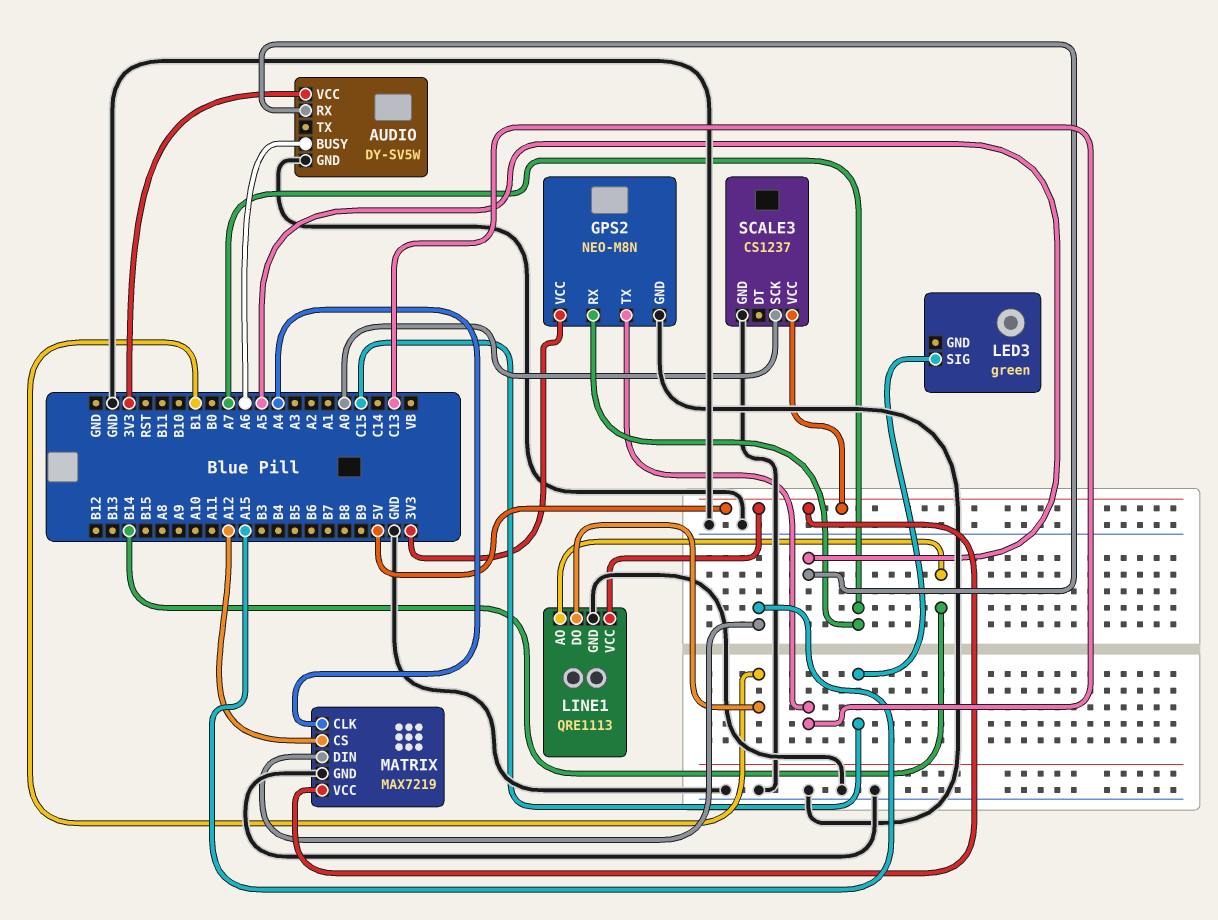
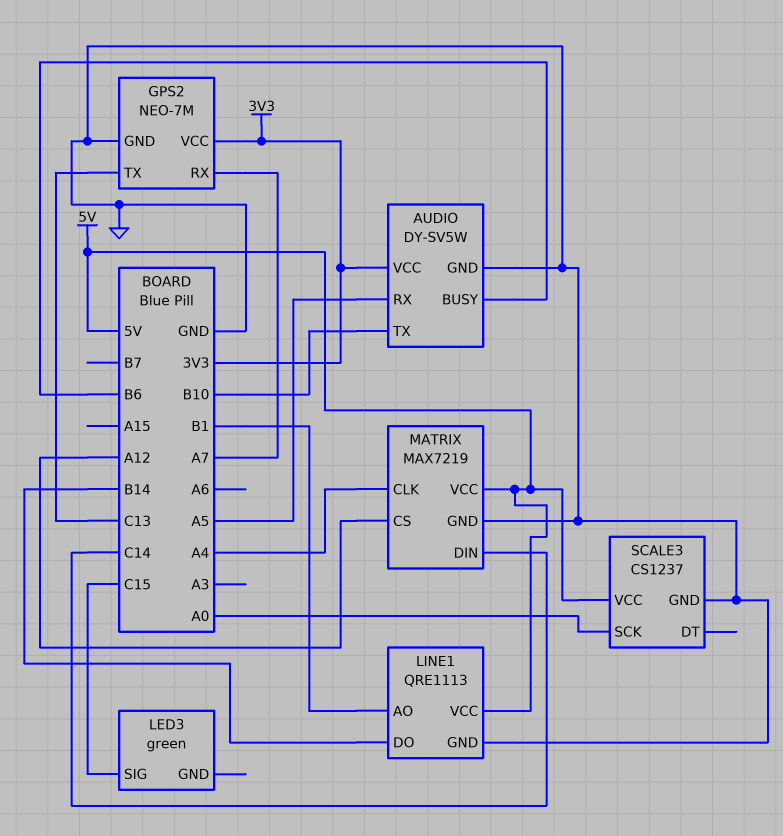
AUDIO pin BUSY: A6 -> B6
AUDIO pin TX: none -> B10
GPS2: NEO-M8N -> NEO-7M
LINE1 pin AO: B14 -> B1
LINE1 pin DO: B1 -> B14
MATRIX pin DIN: A15 -> C14

